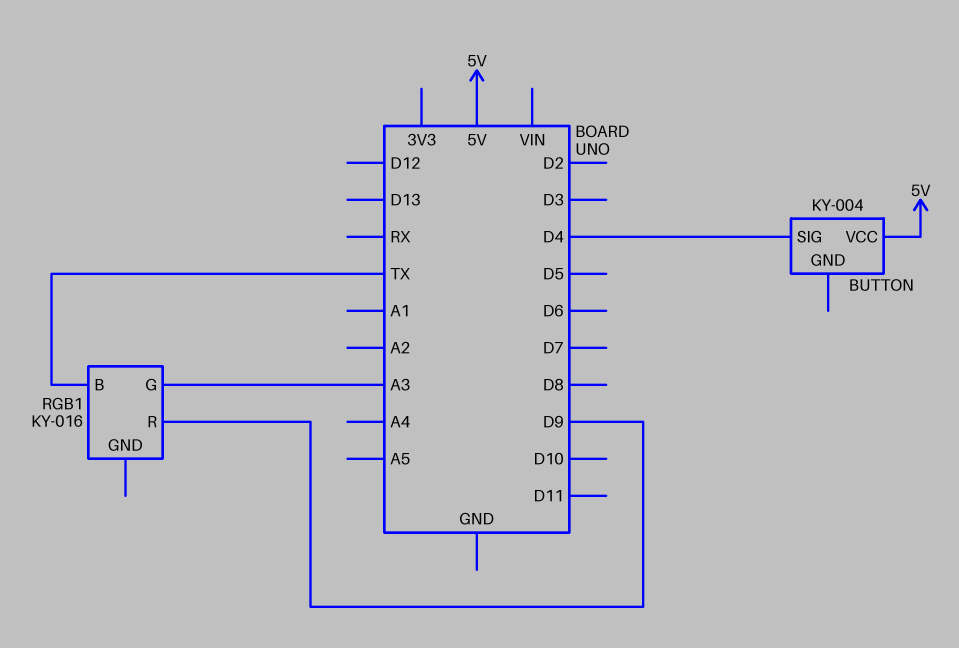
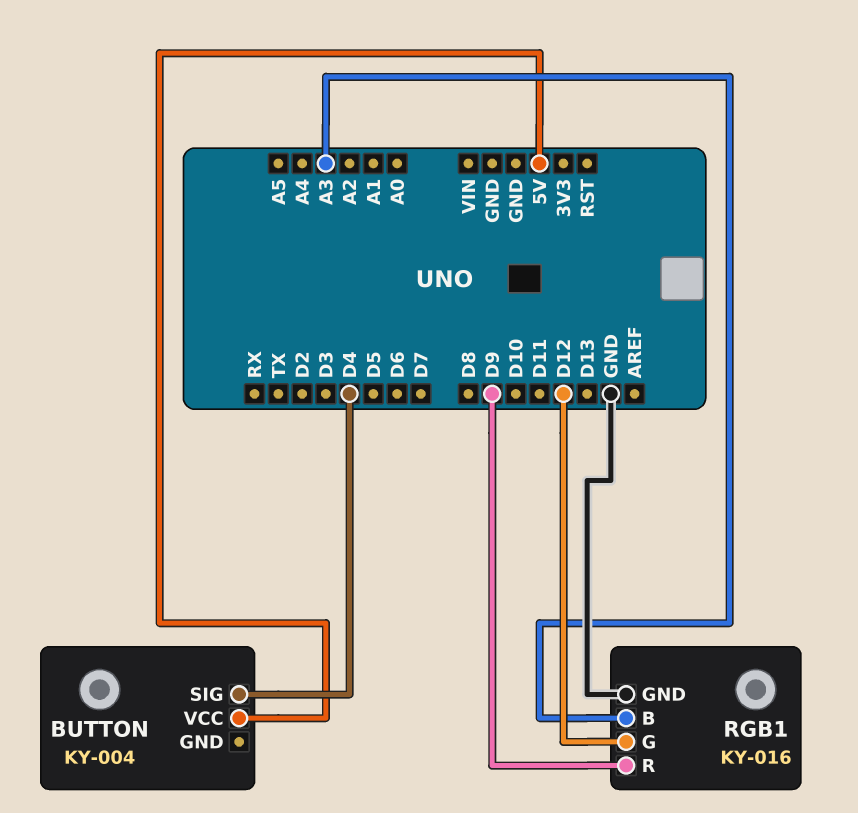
RGB1 pin B: TX -> A3
RGB1 pin G: A3 -> D12
RGB1 pin GND: none -> GND

